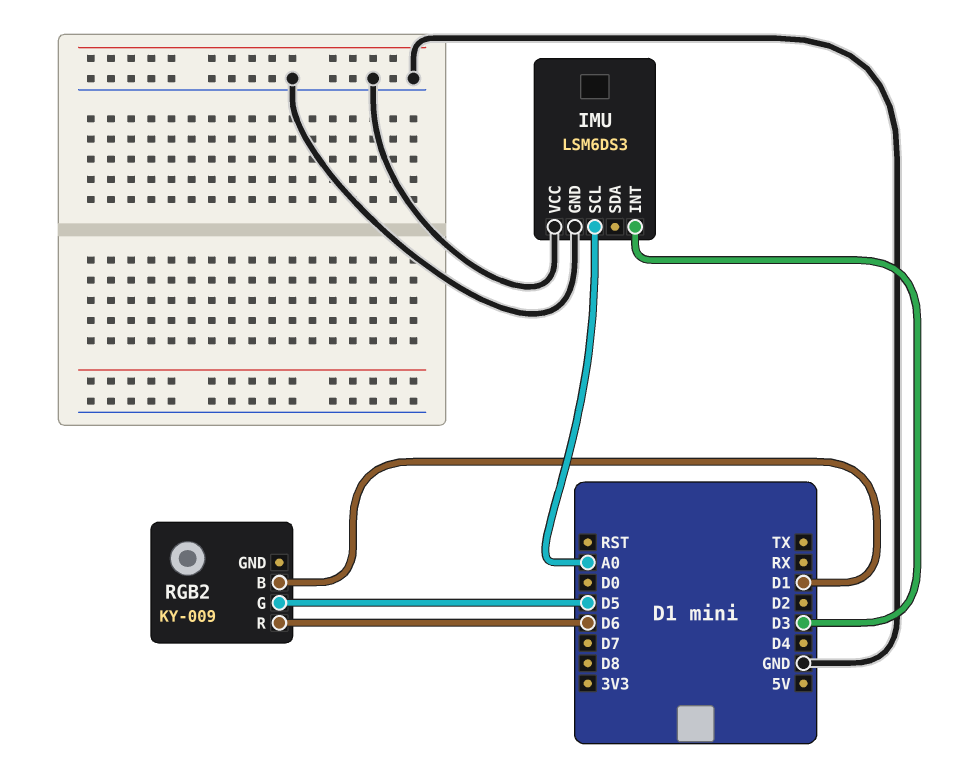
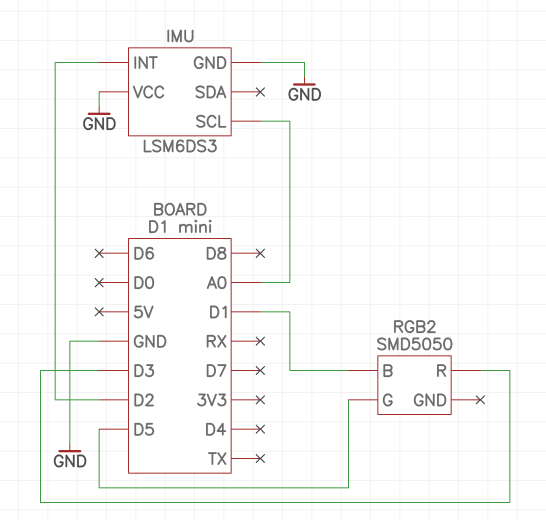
IMU pin INT: D3 -> D2
RGB2: KY-009 -> SMD5050
RGB2 pin R: D6 -> D3

